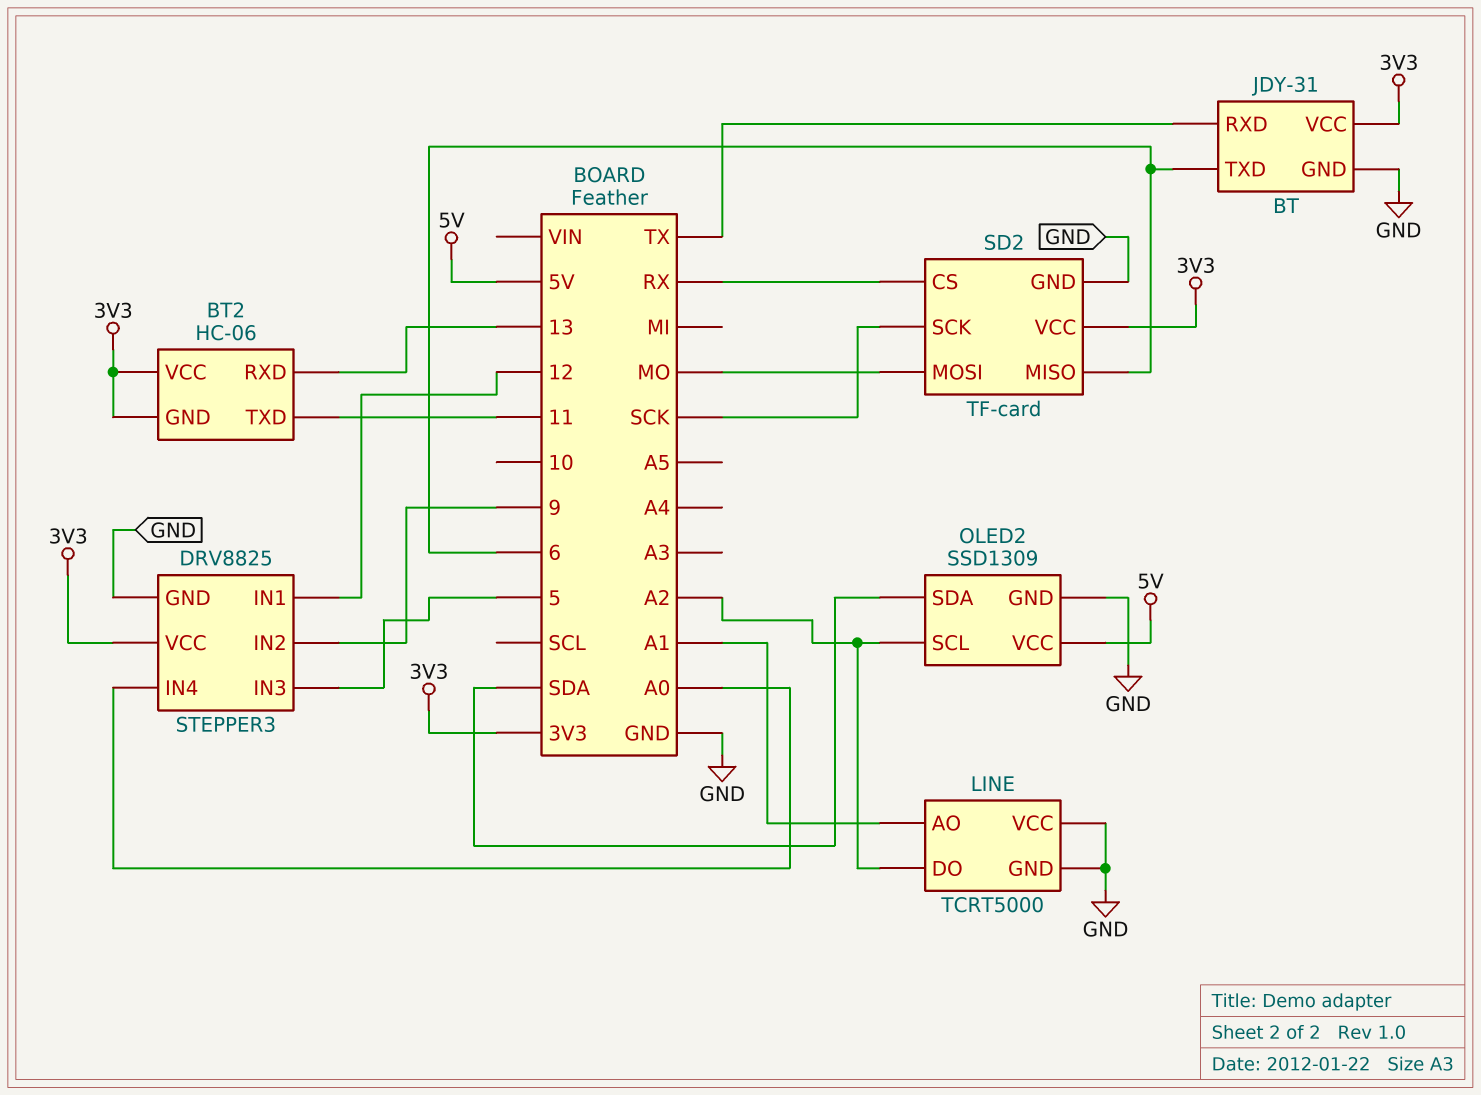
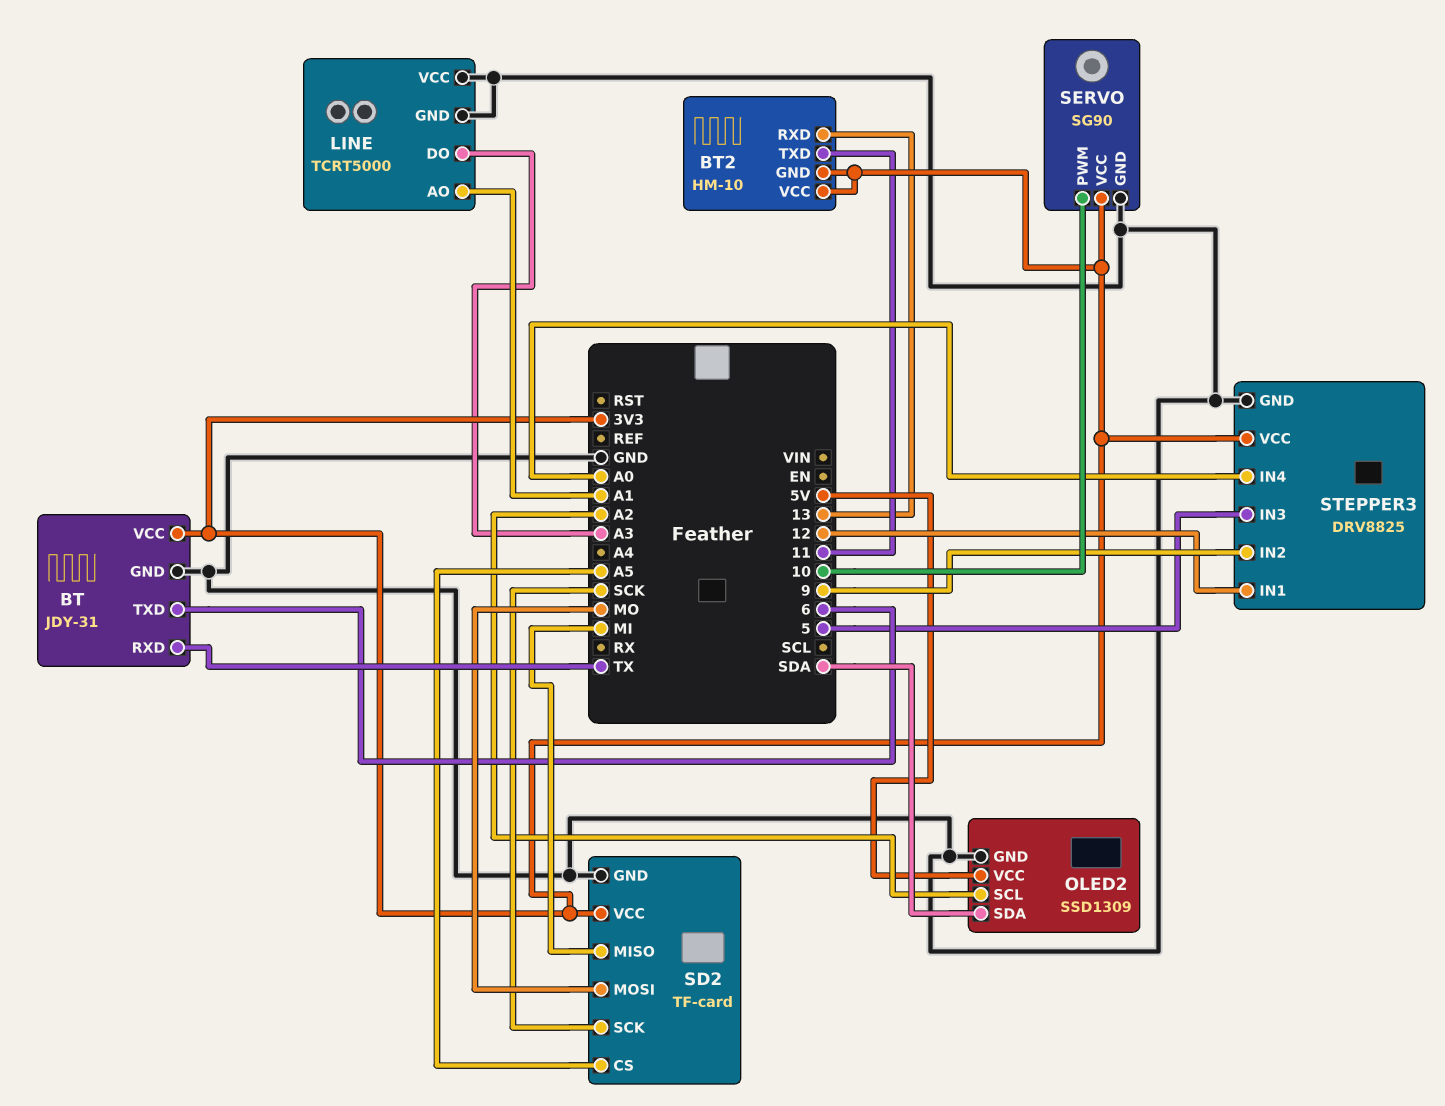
BT2: HC-06 -> HM-10
LINE pin DO: A2 -> A3
SD2 pin CS: RX -> A5
SD2 pin MISO: 6 -> MI
SERVO: none -> SG90
SERVO pin GND: none -> GND
SERVO pin PWM: none -> 10
SERVO pin VCC: none -> 3V3

